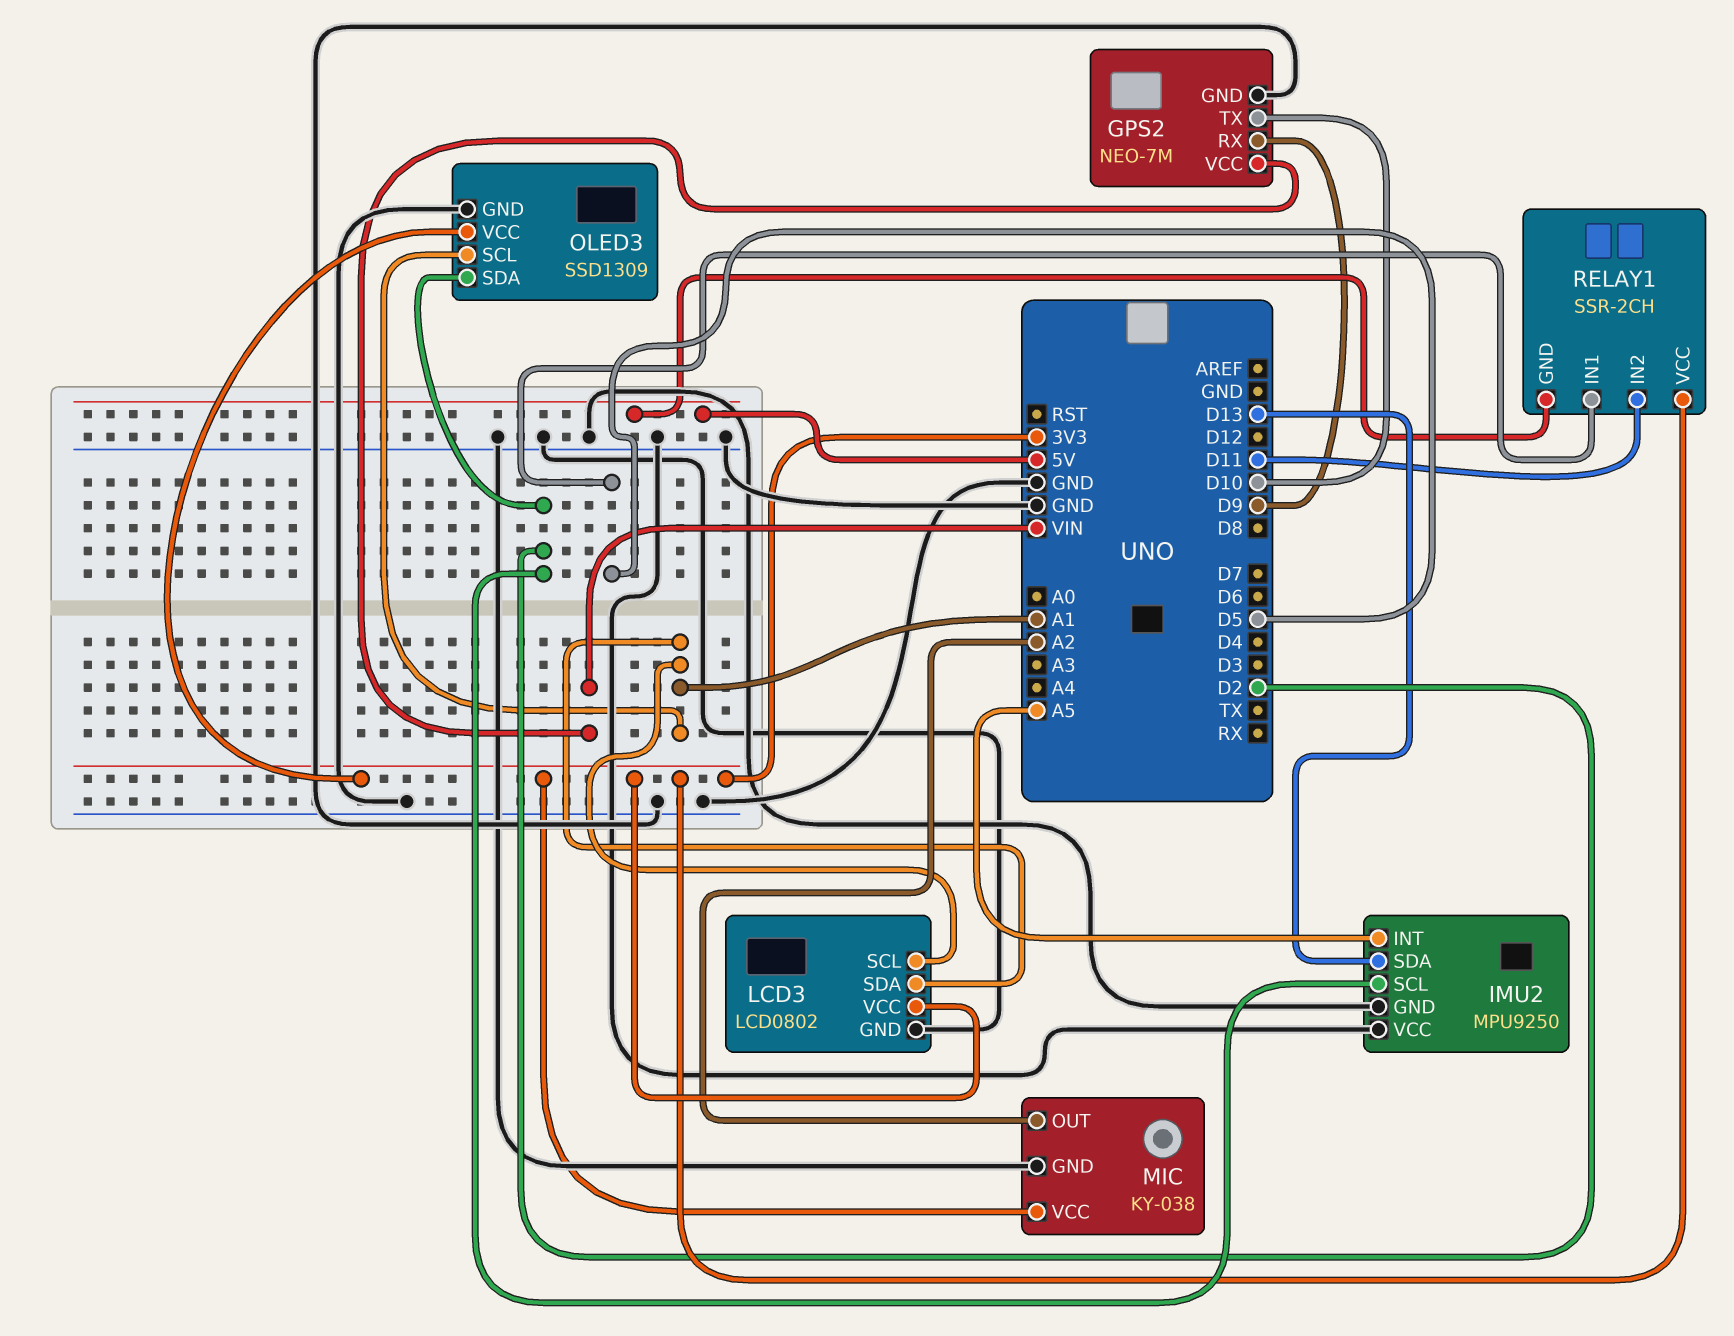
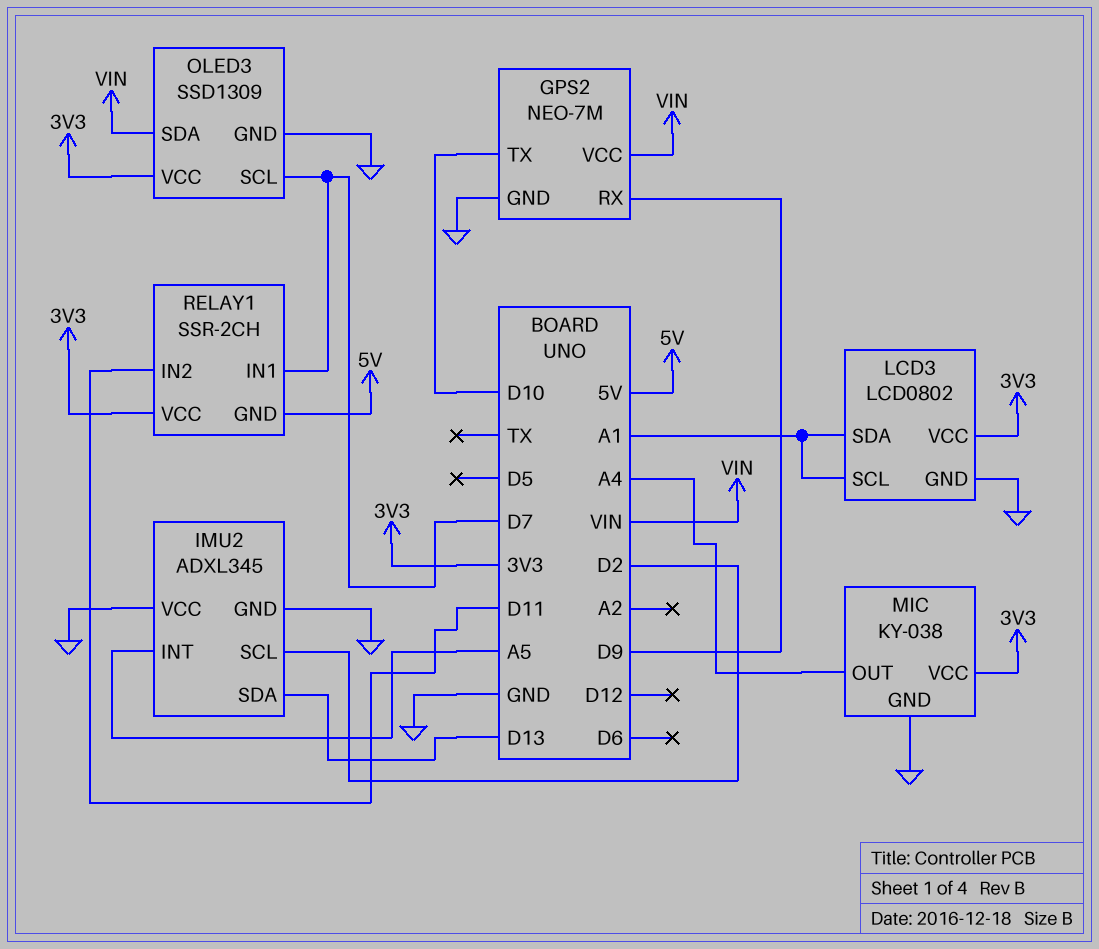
IMU2: MPU9250 -> ADXL345
MIC pin OUT: A2 -> A4
OLED3 pin SCL: A1 -> D7
OLED3 pin SDA: D2 -> VIN
RELAY1 pin IN1: D5 -> D7

